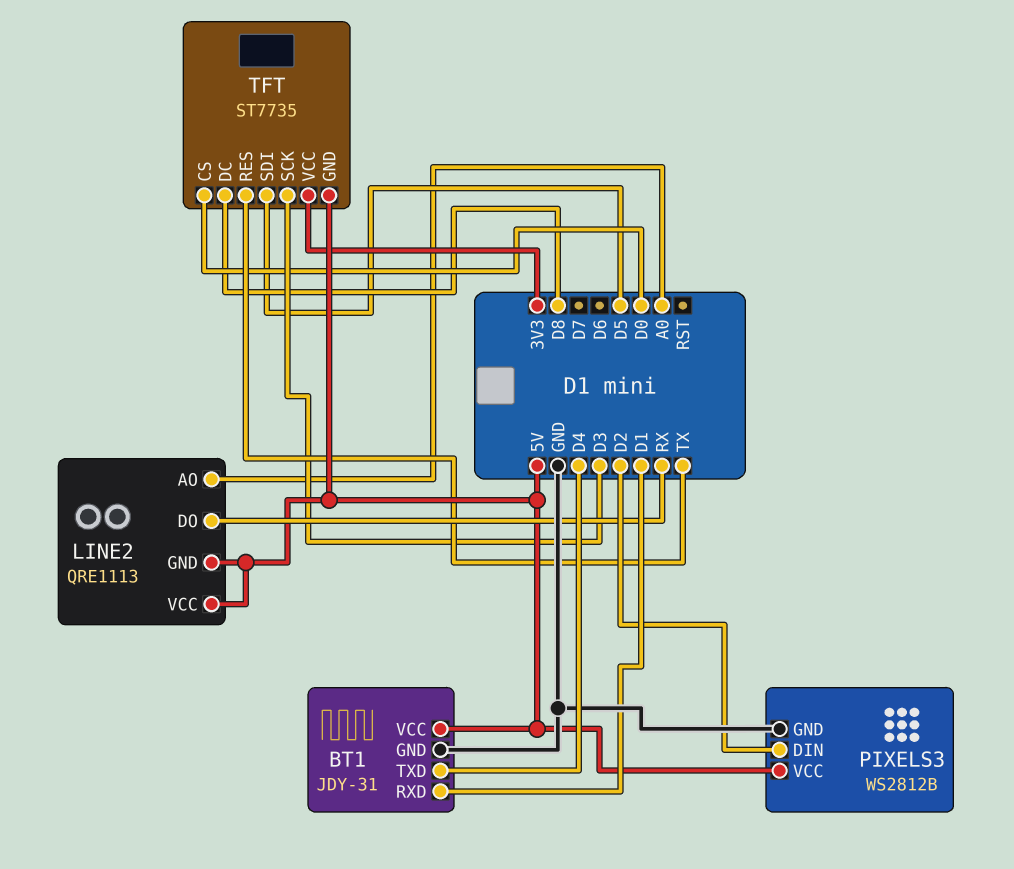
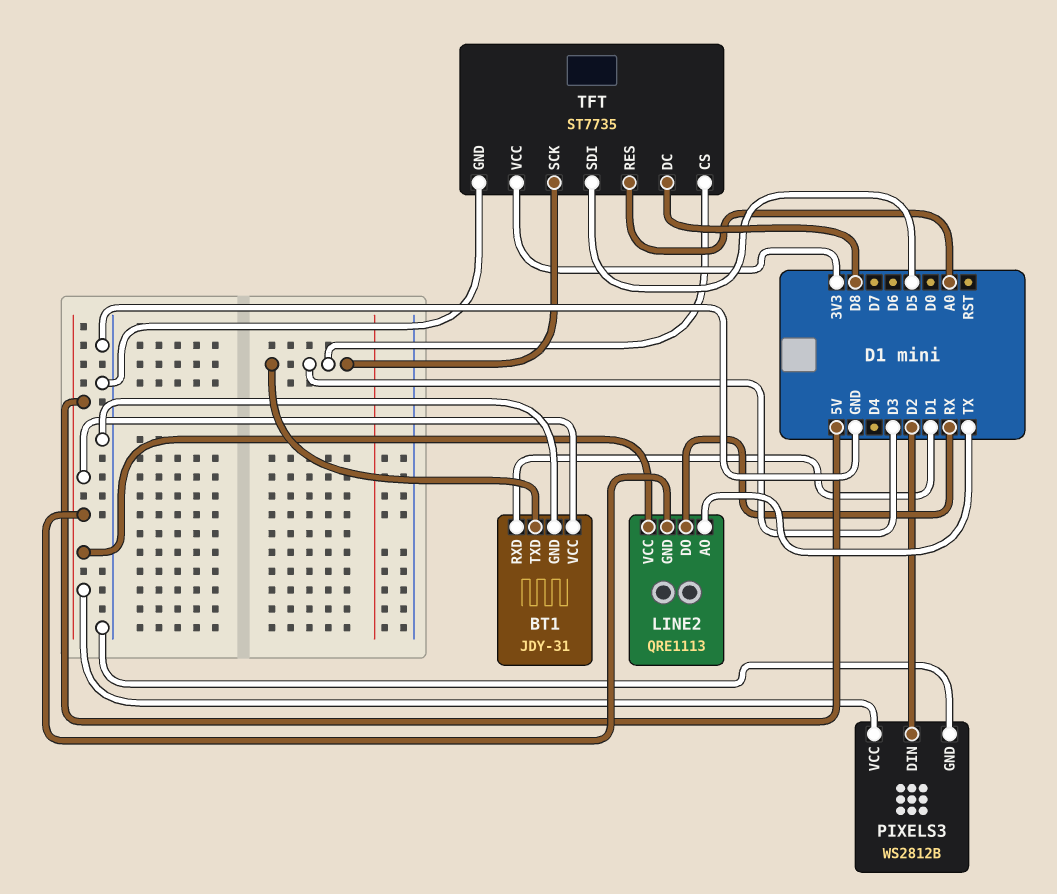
BT1 pin TXD: D4 -> D3
LINE2 pin AO: A0 -> TX
TFT pin CS: D0 -> D3
TFT pin GND: 5V -> GND
TFT pin RES: TX -> A0

